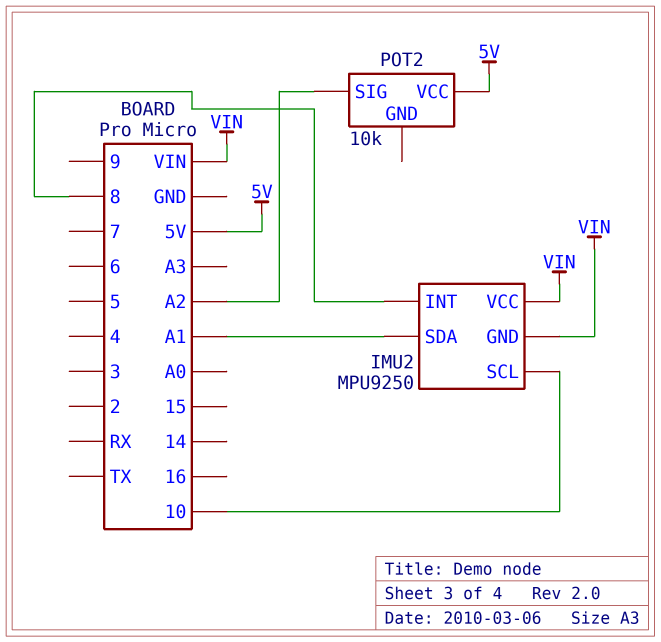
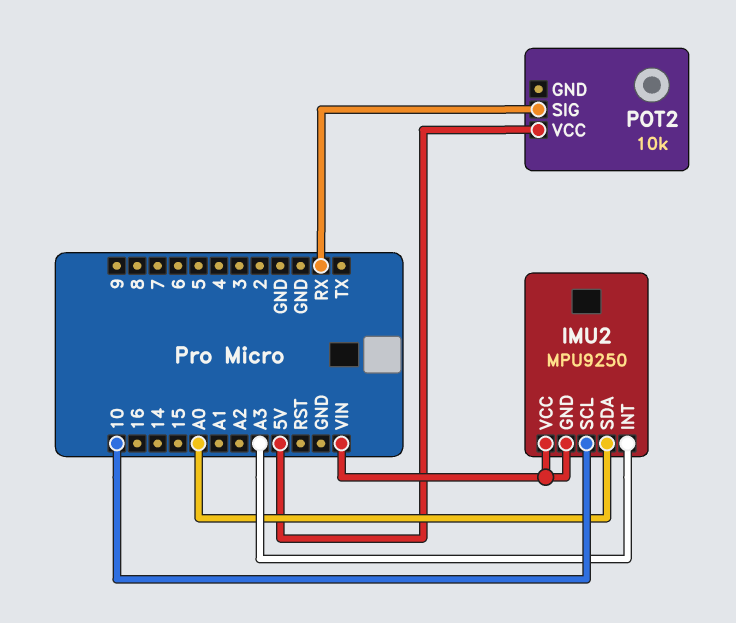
IMU2 pin INT: 8 -> A3
IMU2 pin SDA: A1 -> A0
POT2 pin SIG: A2 -> RX

